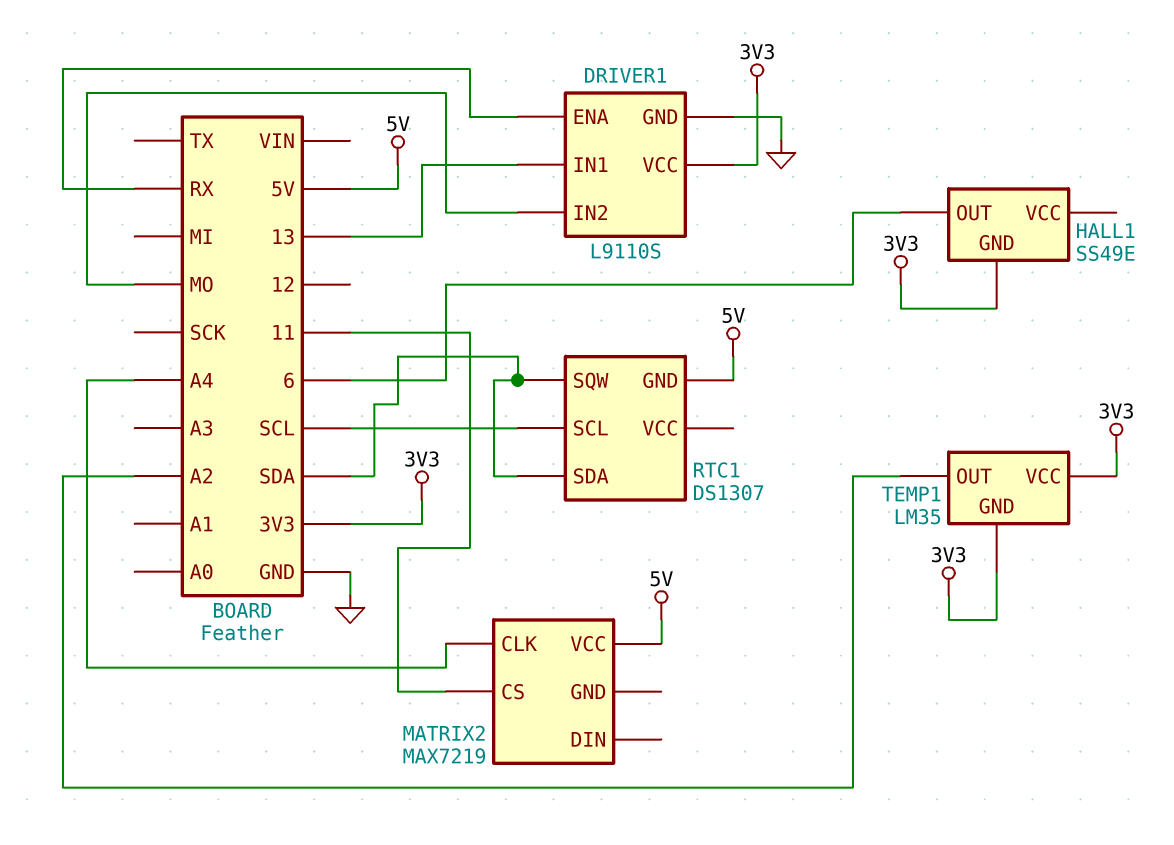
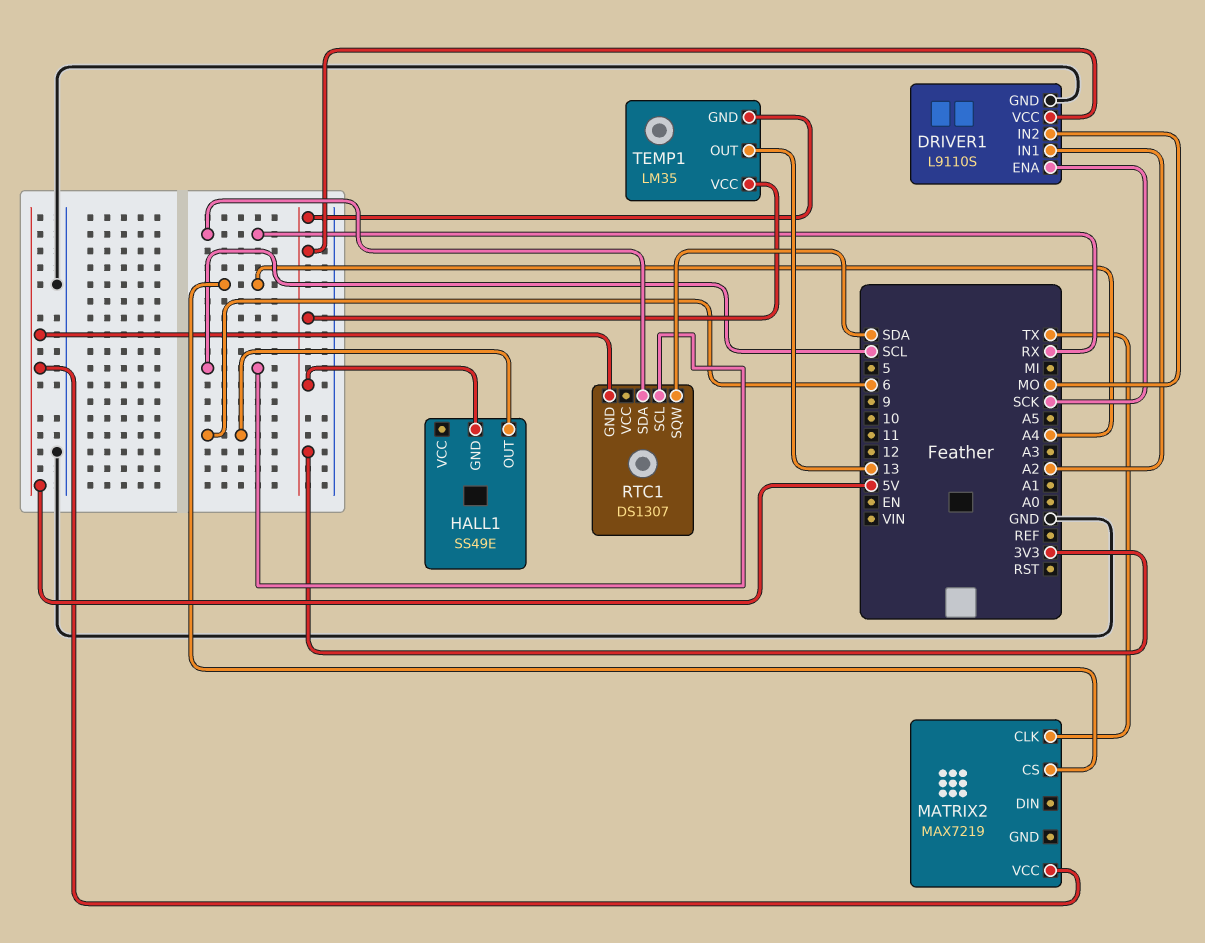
DRIVER1 pin ENA: RX -> SCK
DRIVER1 pin IN1: 13 -> A2
MATRIX2 pin CLK: A4 -> TX
MATRIX2 pin CS: 11 -> A4
RTC1 pin SDA: SDA -> RX
TEMP1 pin OUT: A2 -> 13

